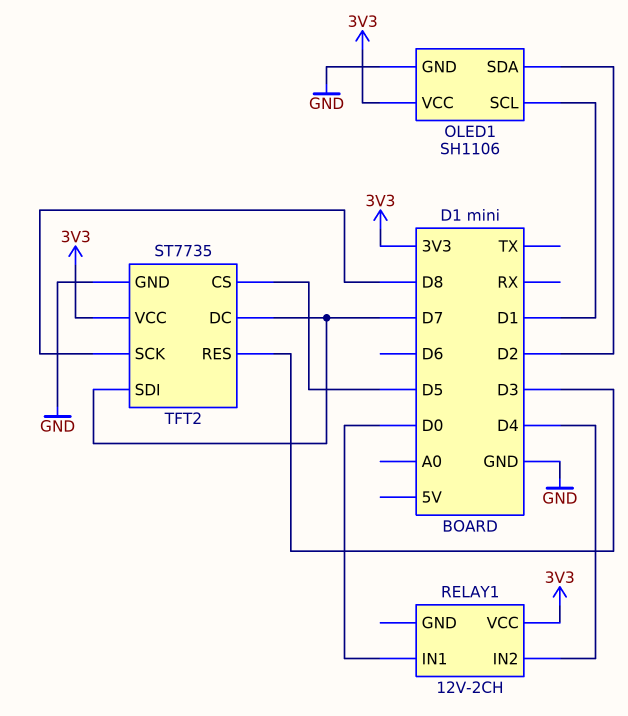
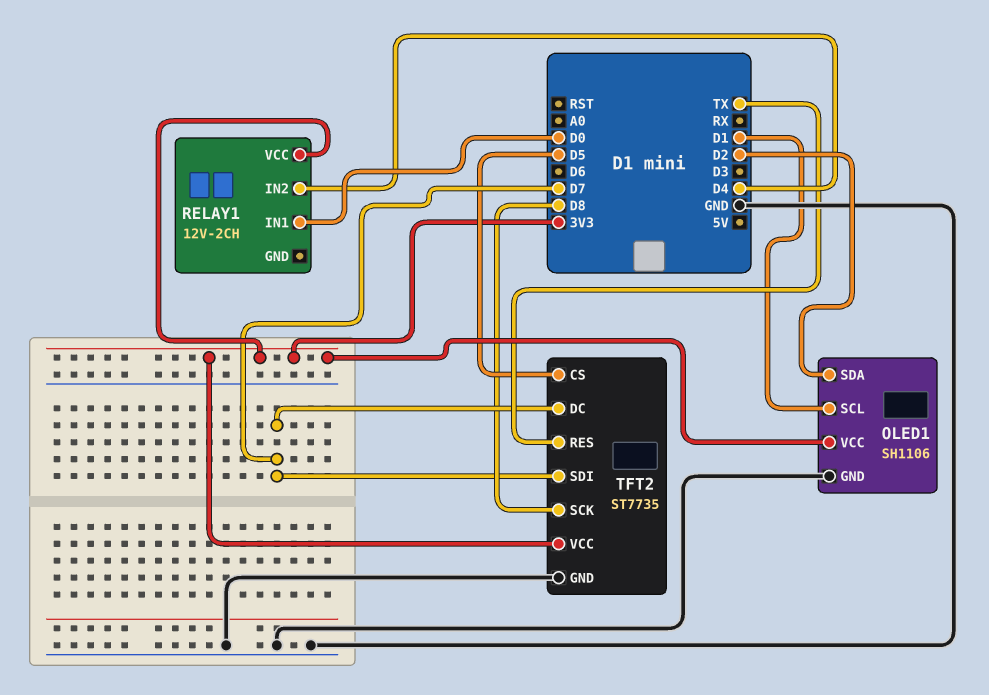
TFT2 pin RES: D3 -> TX

